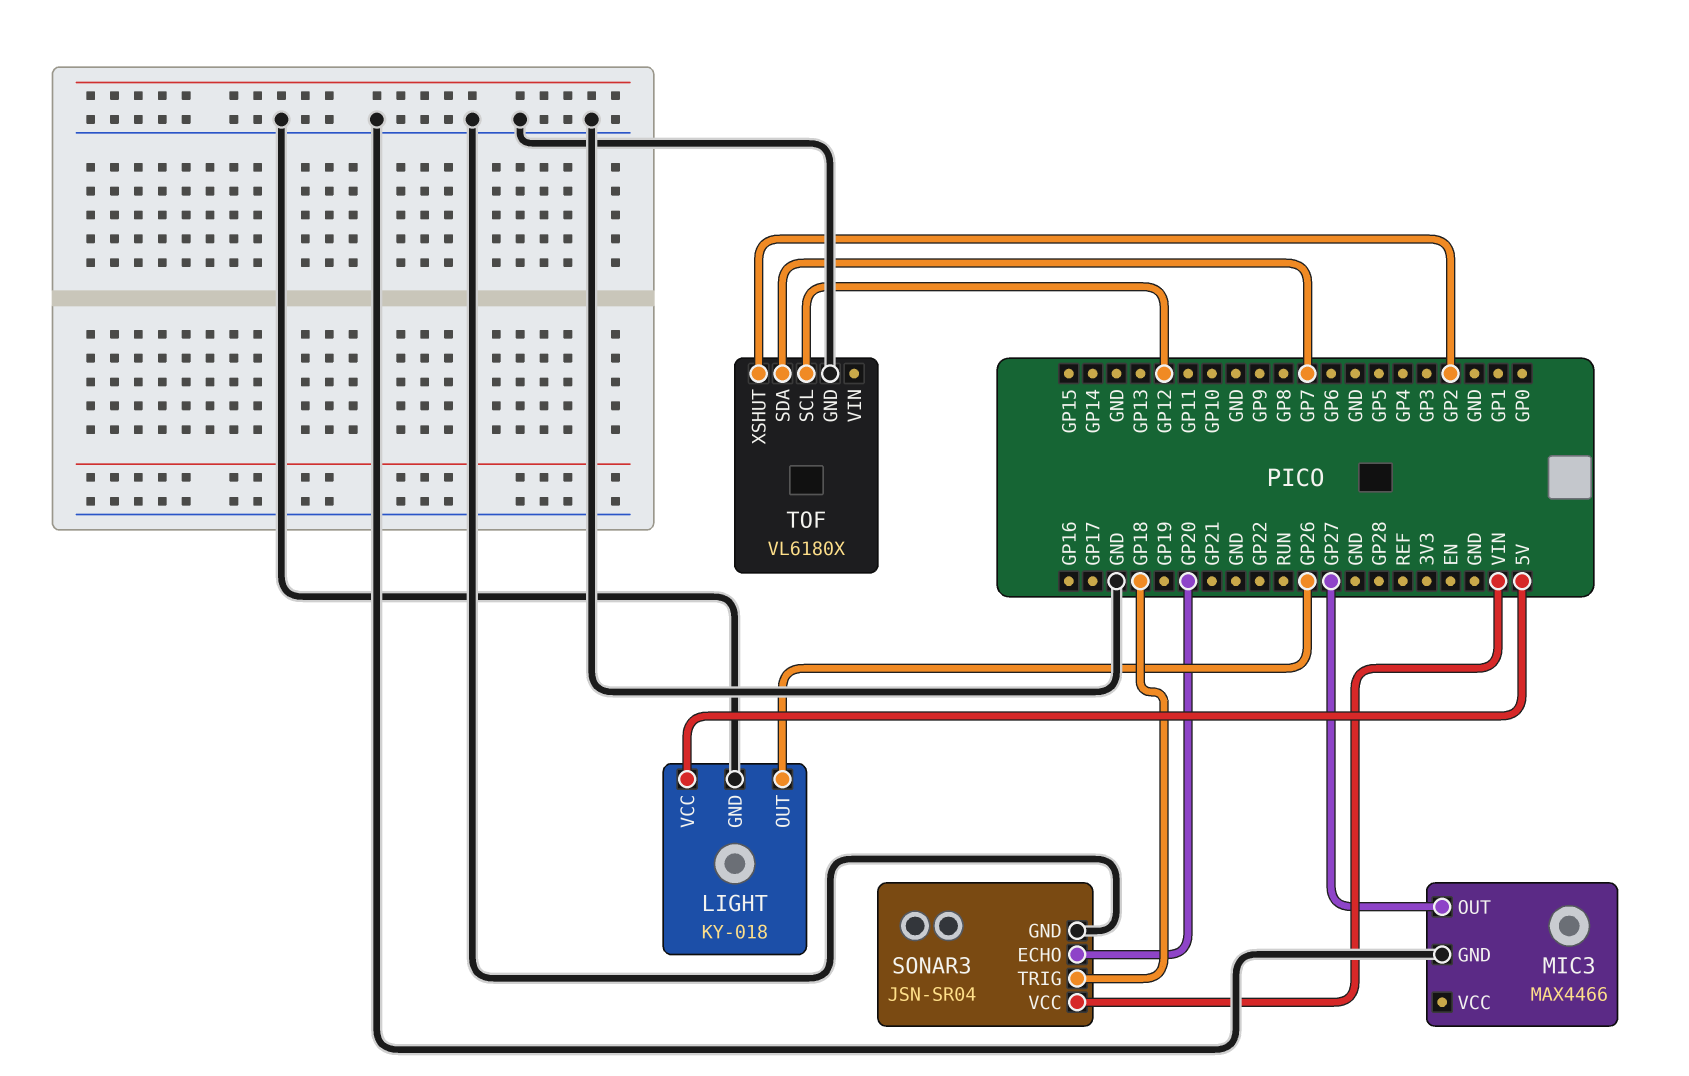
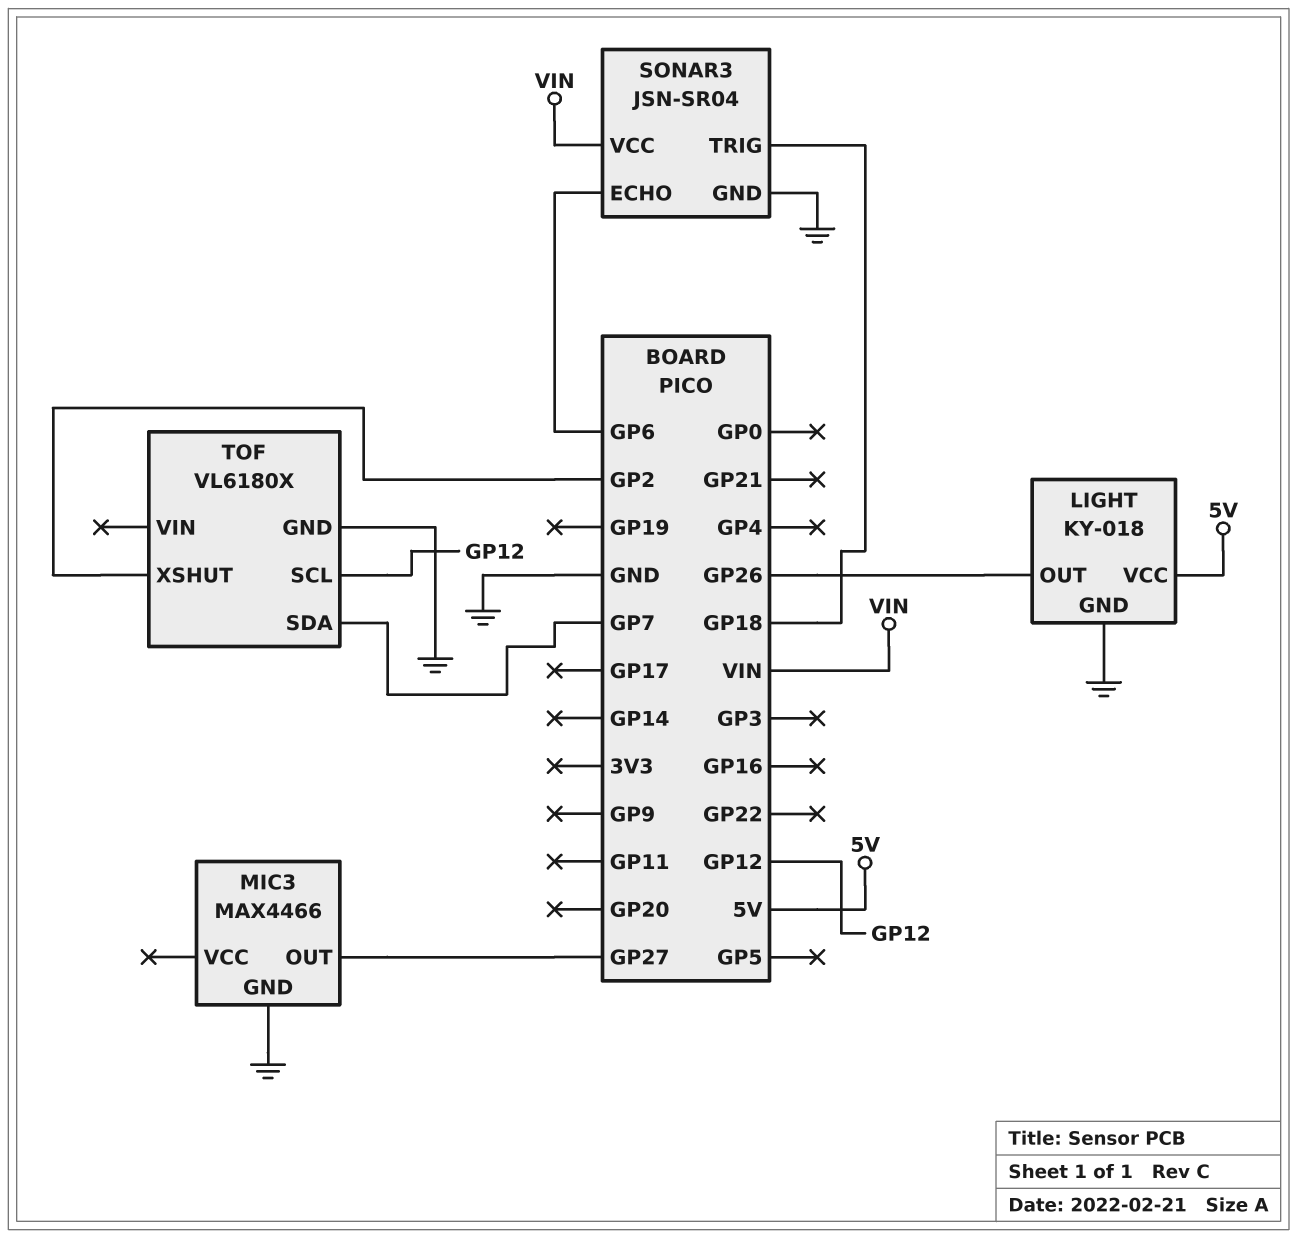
SONAR3 pin ECHO: GP20 -> GP6

